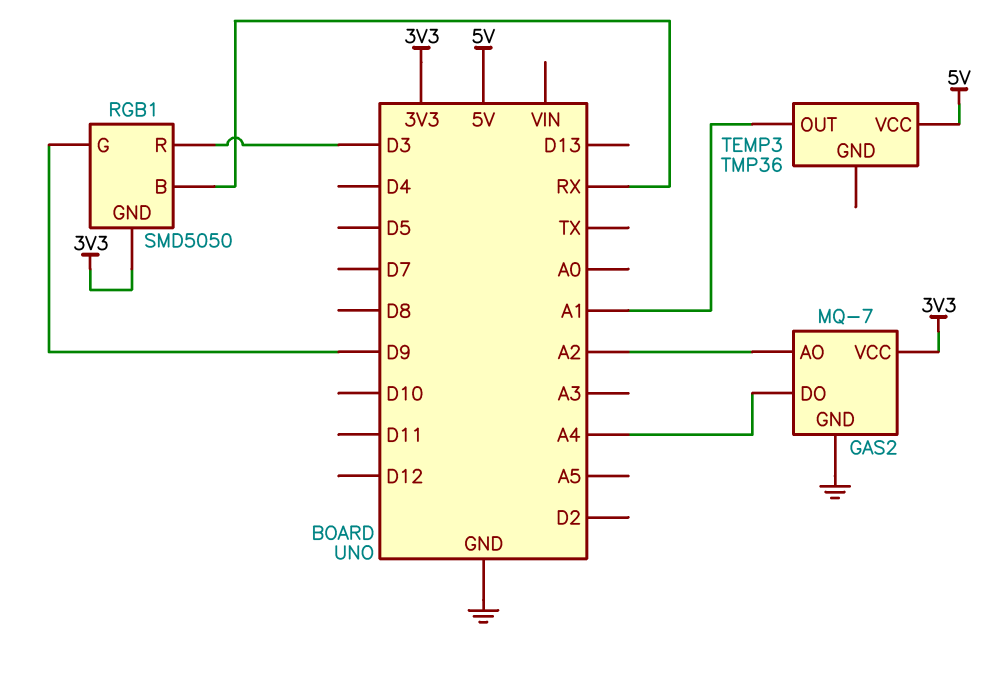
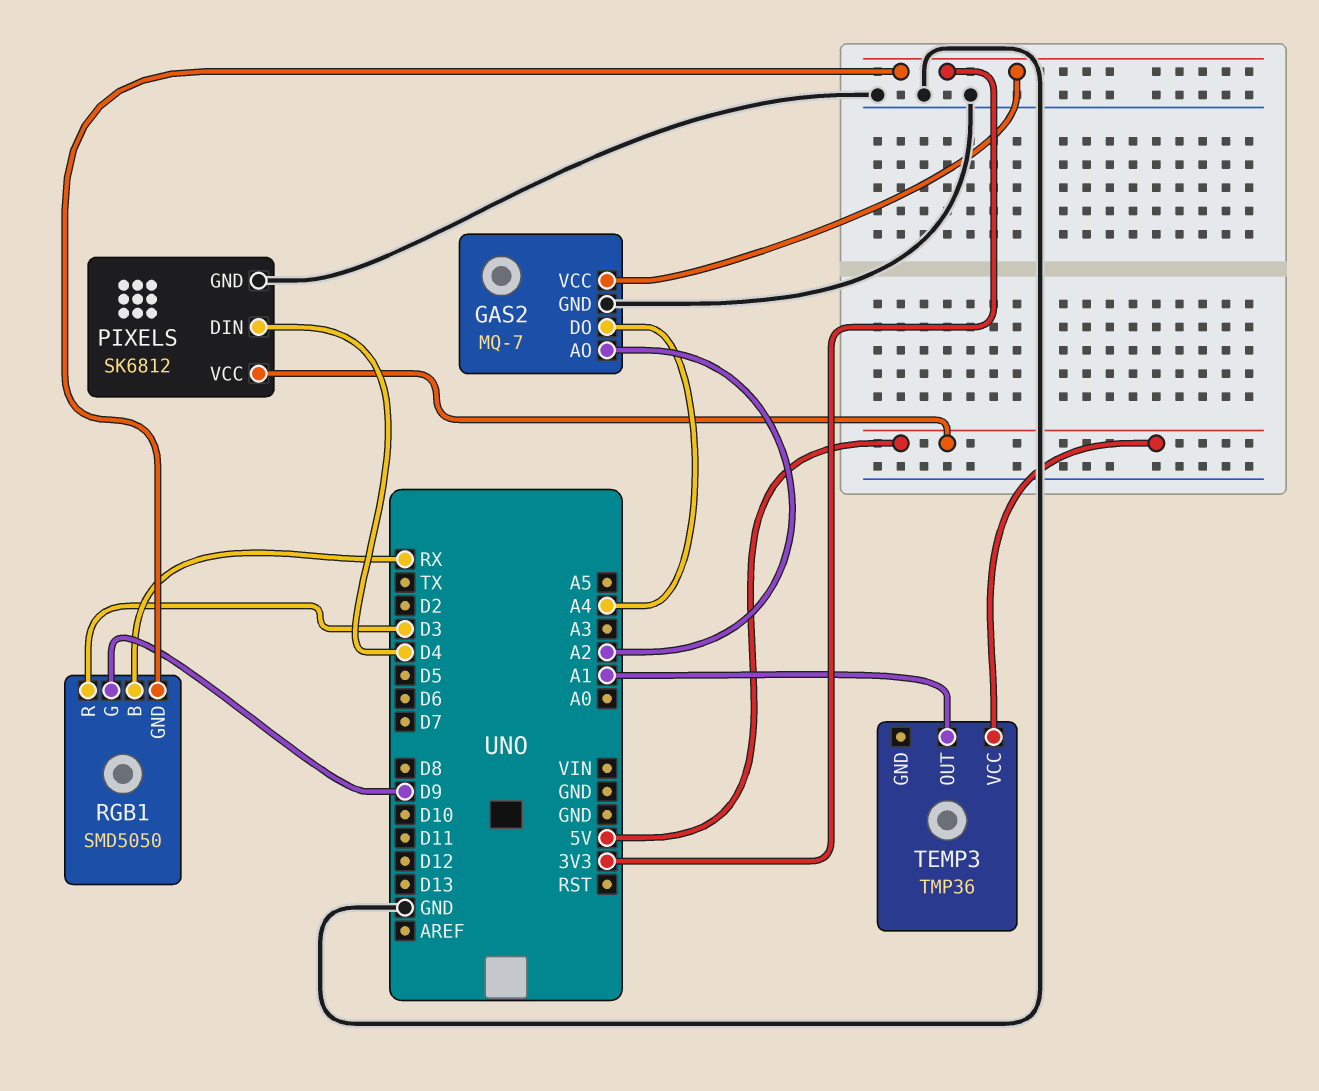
PIXELS: none -> SK6812
PIXELS pin DIN: none -> D4
PIXELS pin GND: none -> GND
PIXELS pin VCC: none -> 5V

